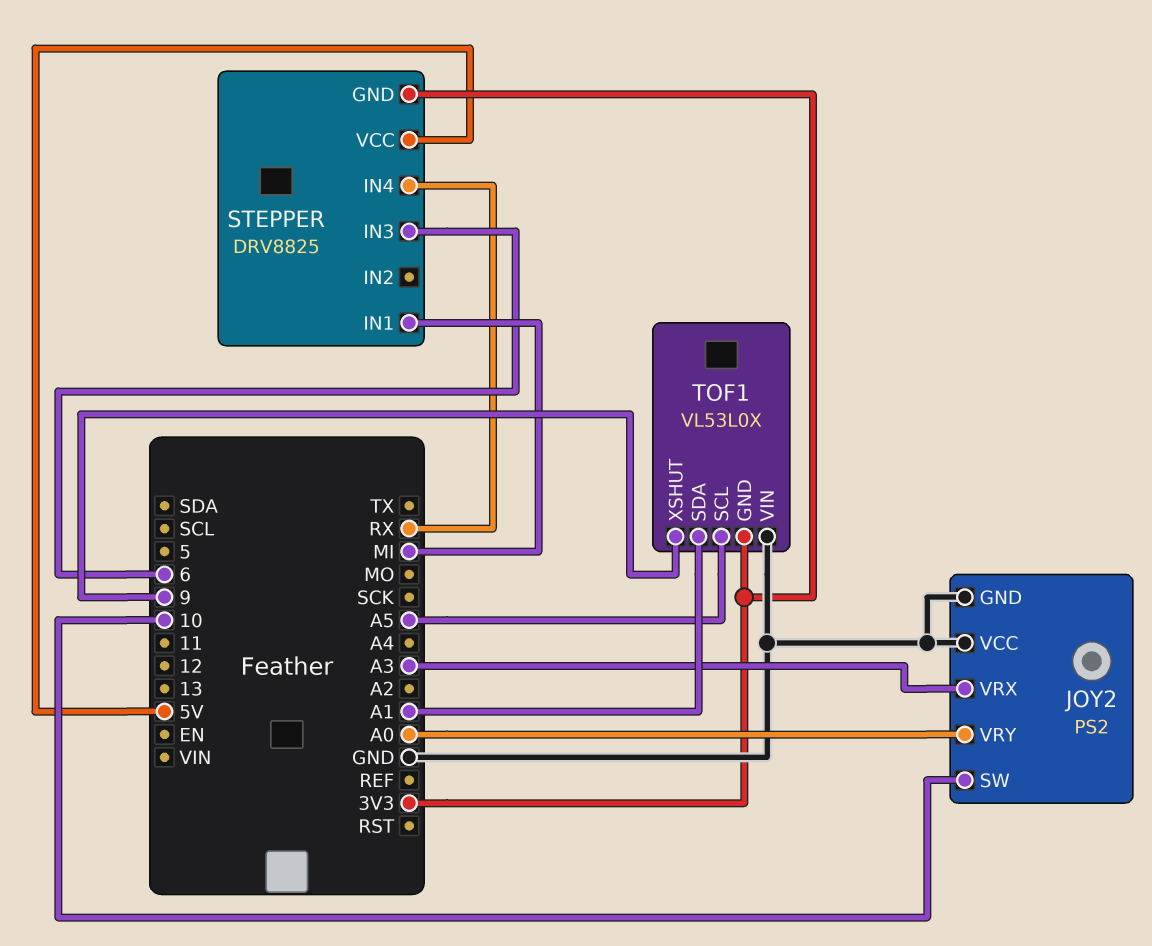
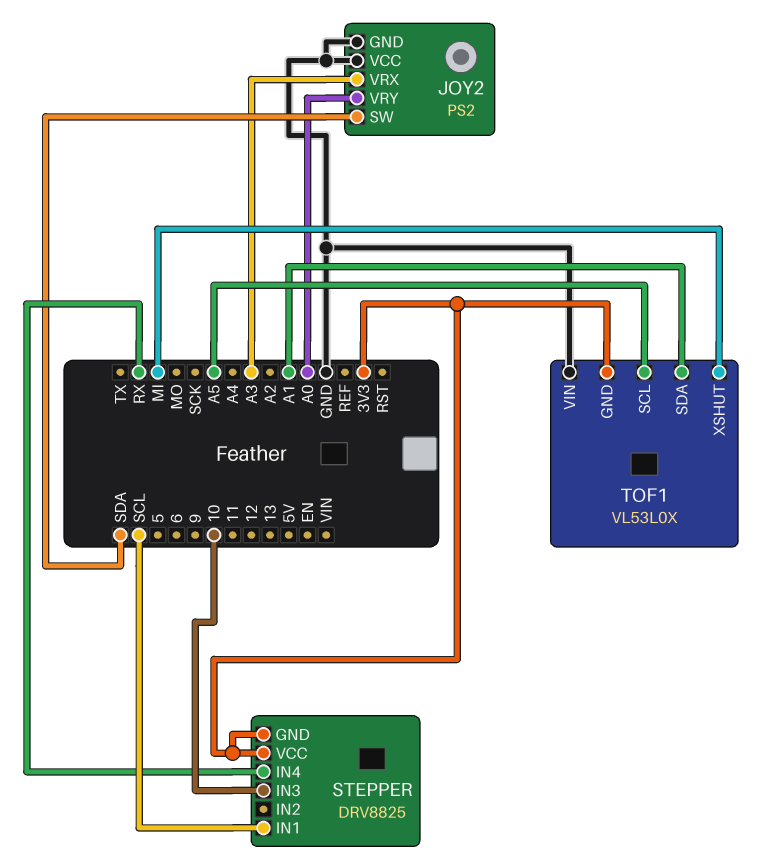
JOY2 pin SW: 10 -> SDA
STEPPER pin IN1: MI -> SCL
STEPPER pin IN3: 6 -> 10
STEPPER pin VCC: 5V -> 3V3
TOF1 pin XSHUT: 9 -> MI

